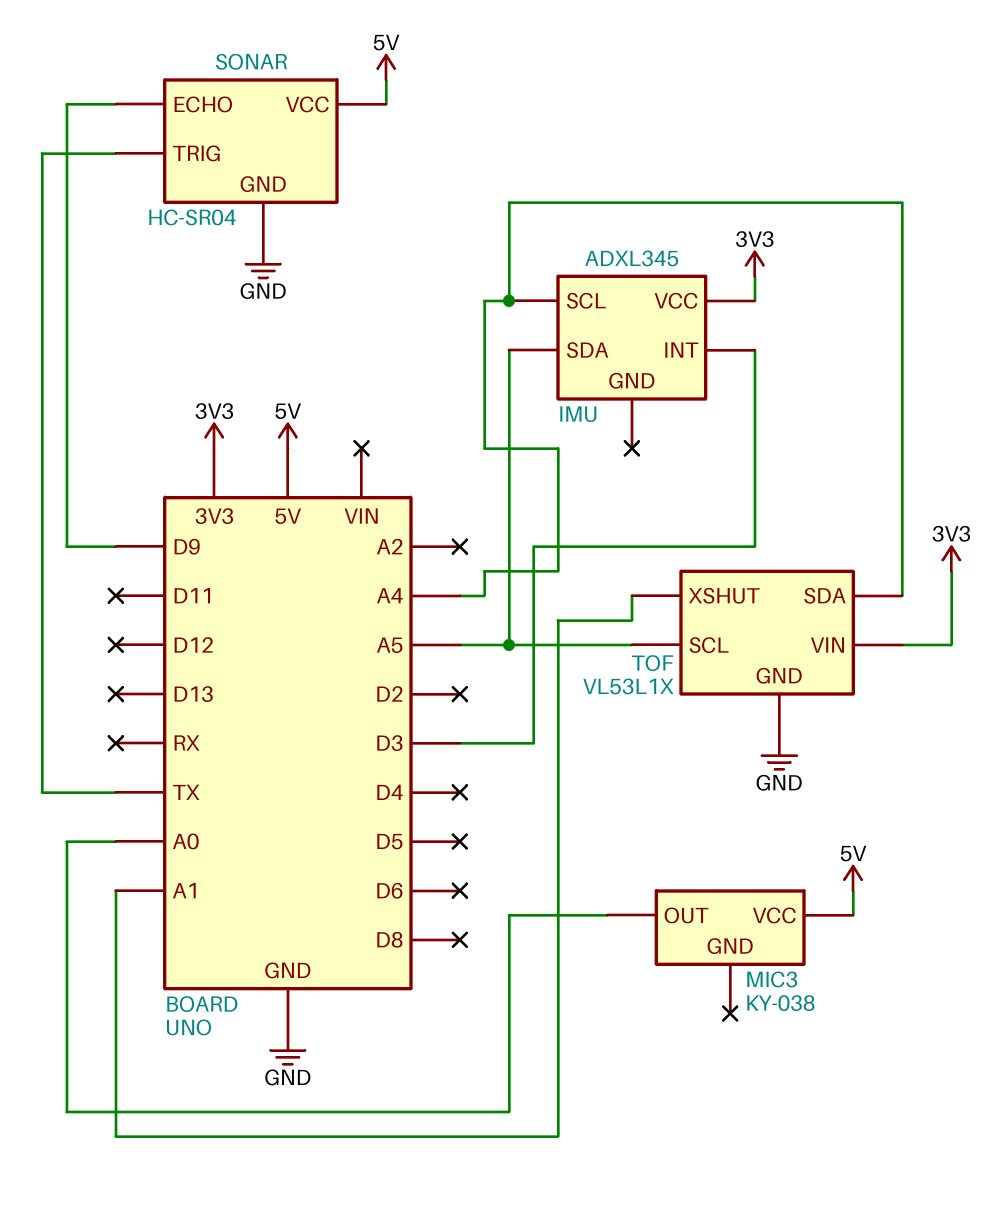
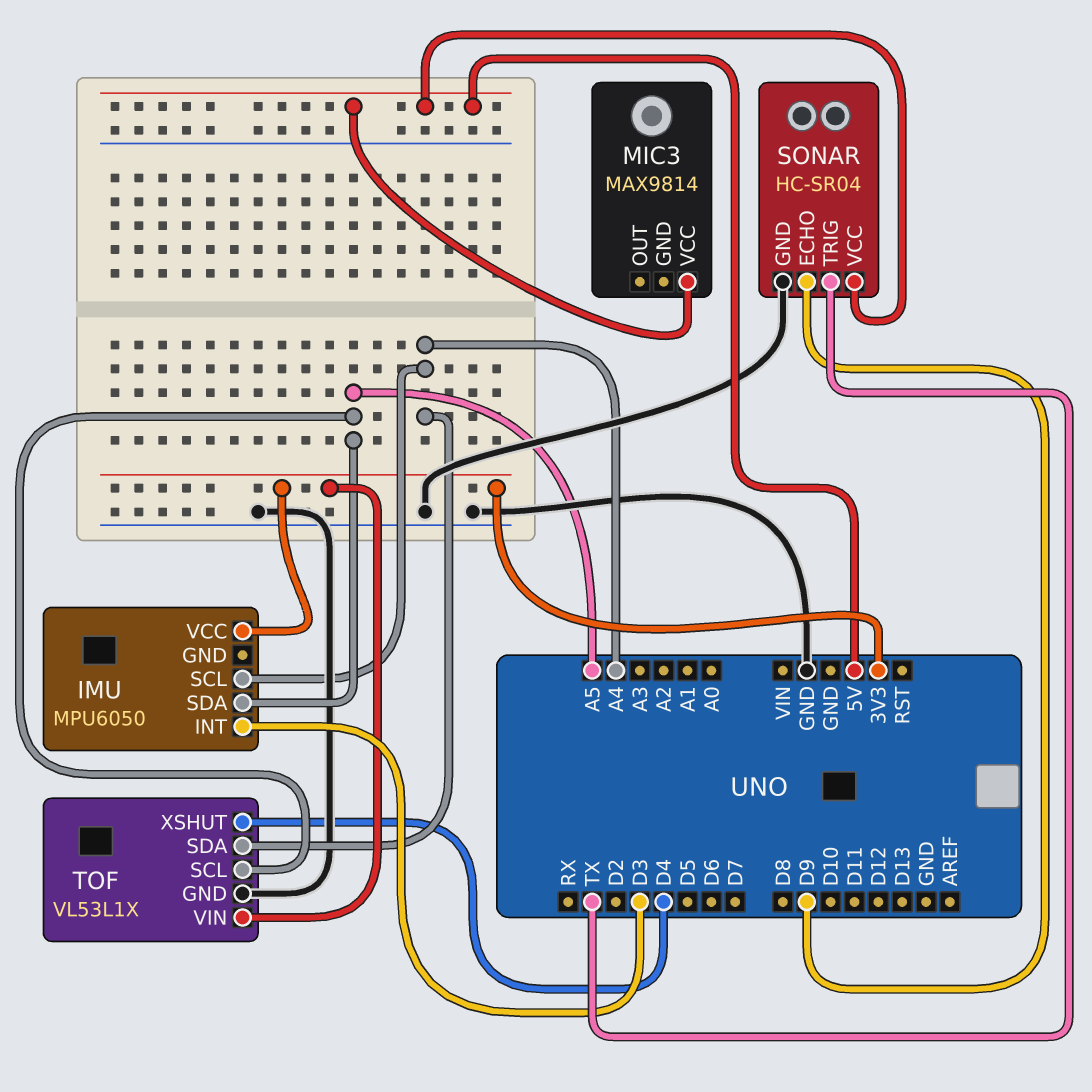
IMU: ADXL345 -> MPU6050
MIC3: KY-038 -> MAX9814
MIC3 pin OUT: A0 -> none
TOF pin XSHUT: A1 -> D4

